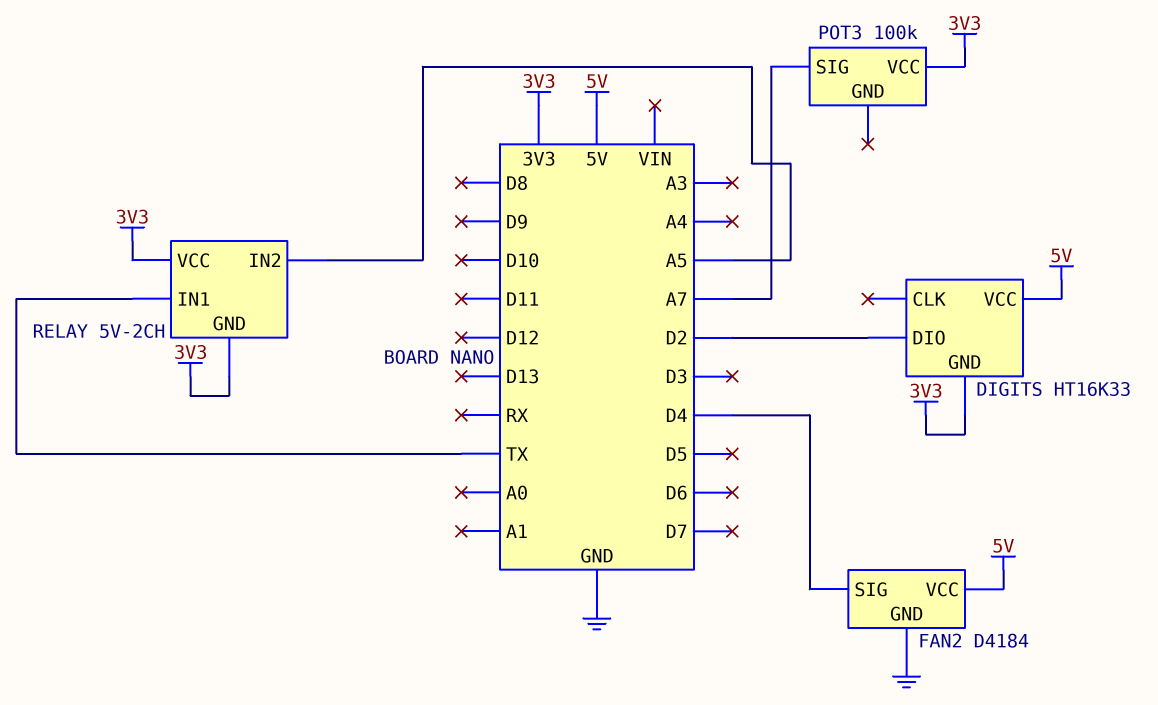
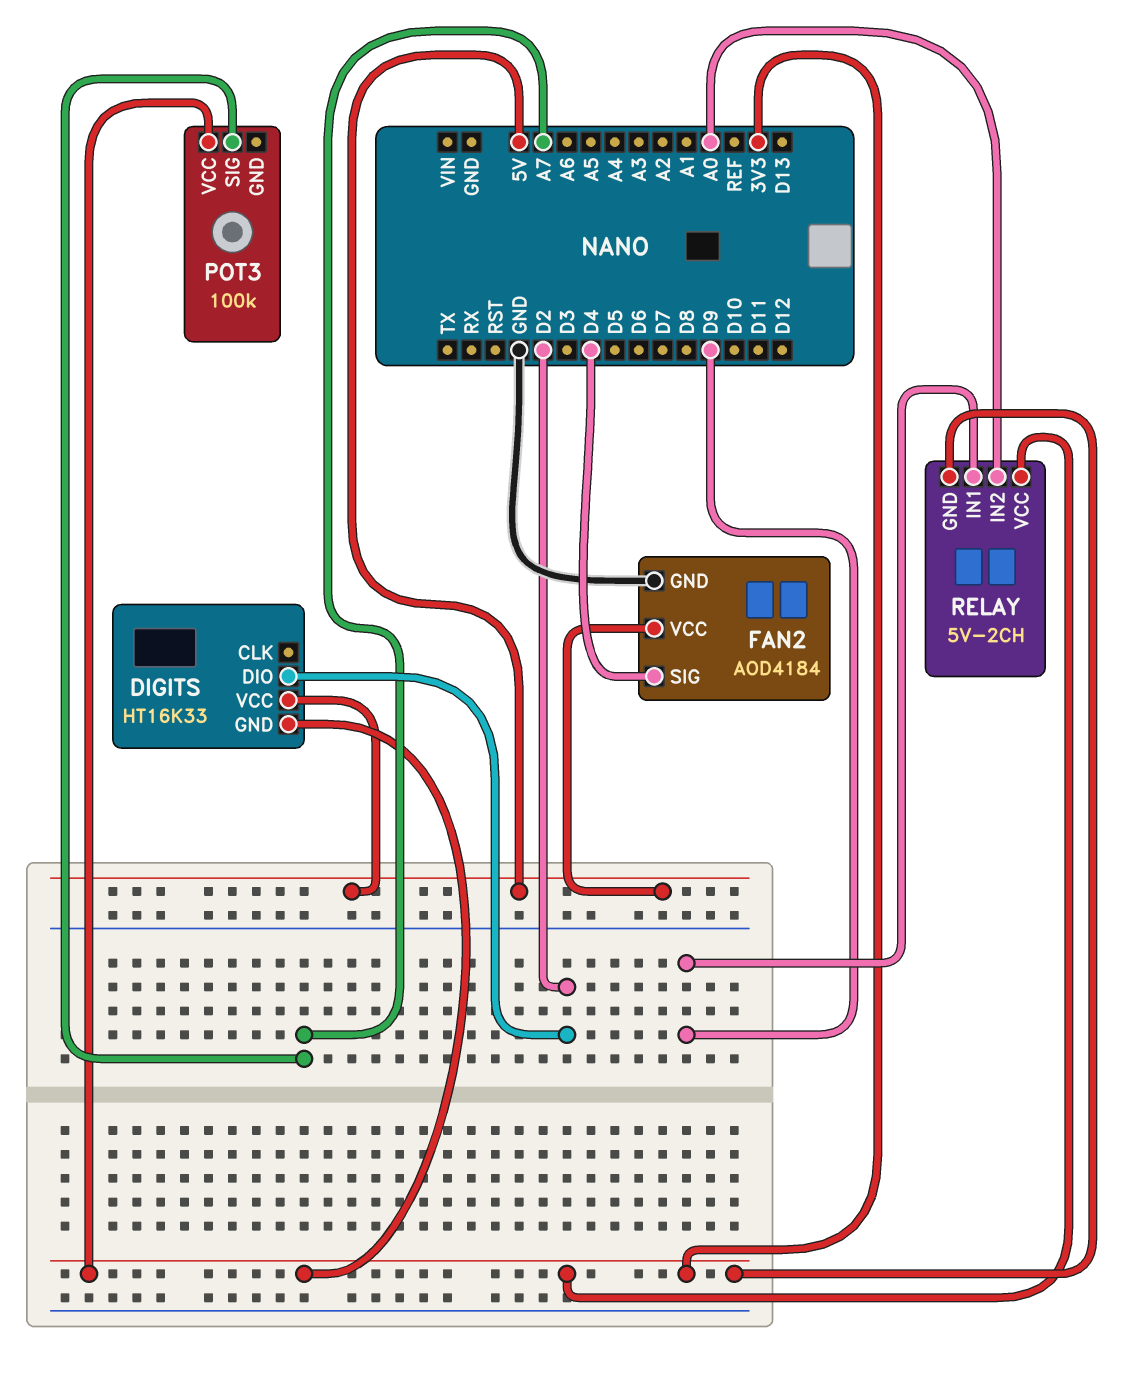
FAN2: D4184 -> AOD4184
RELAY pin IN1: TX -> D9
RELAY pin IN2: A5 -> A0

